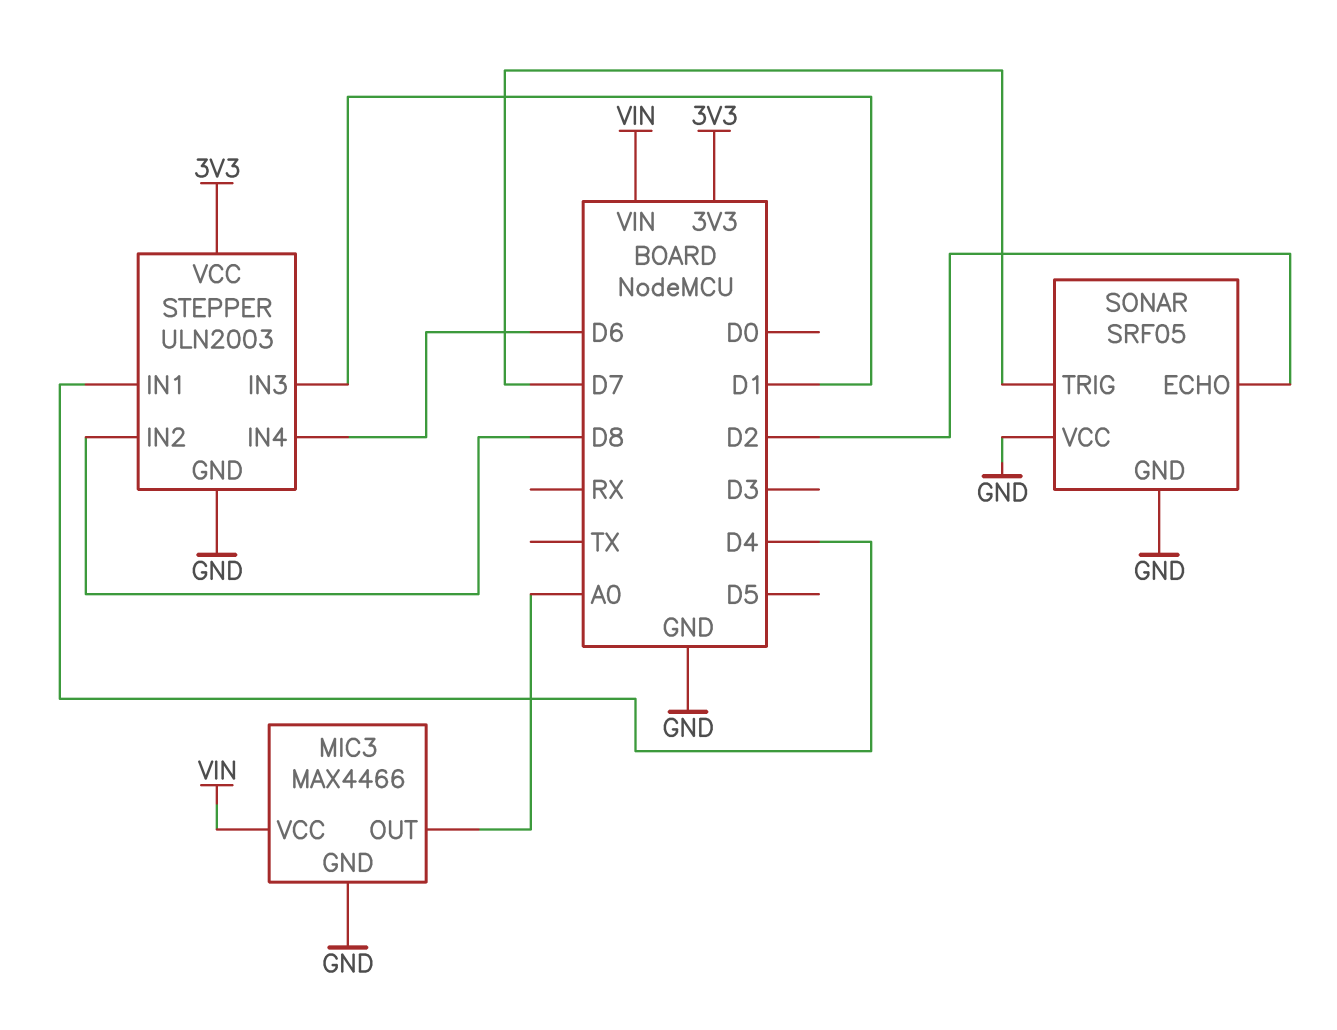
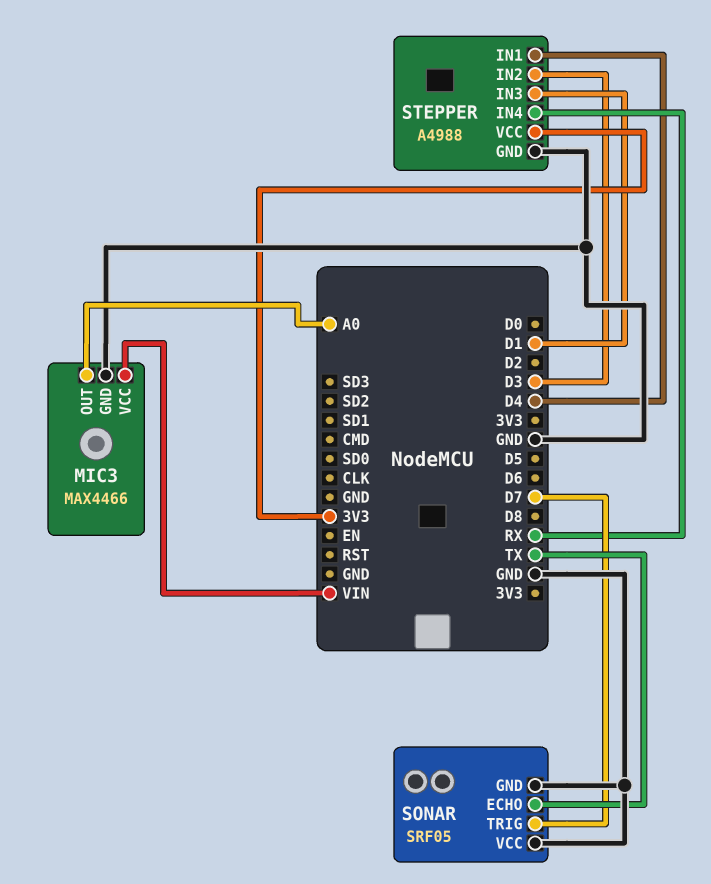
SONAR pin ECHO: D2 -> TX
STEPPER: ULN2003 -> A4988
STEPPER pin IN2: D8 -> D3
STEPPER pin IN4: D6 -> RX

